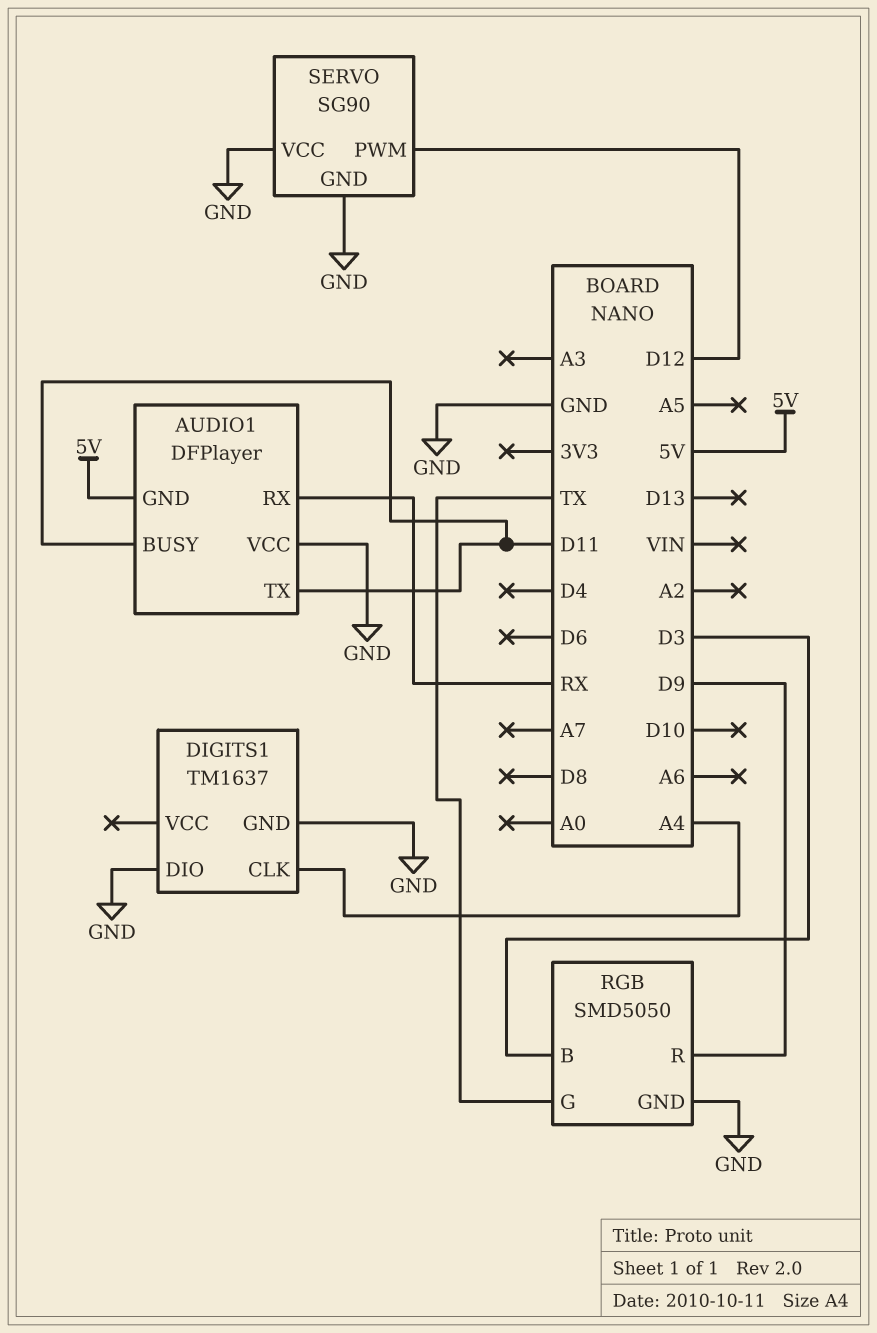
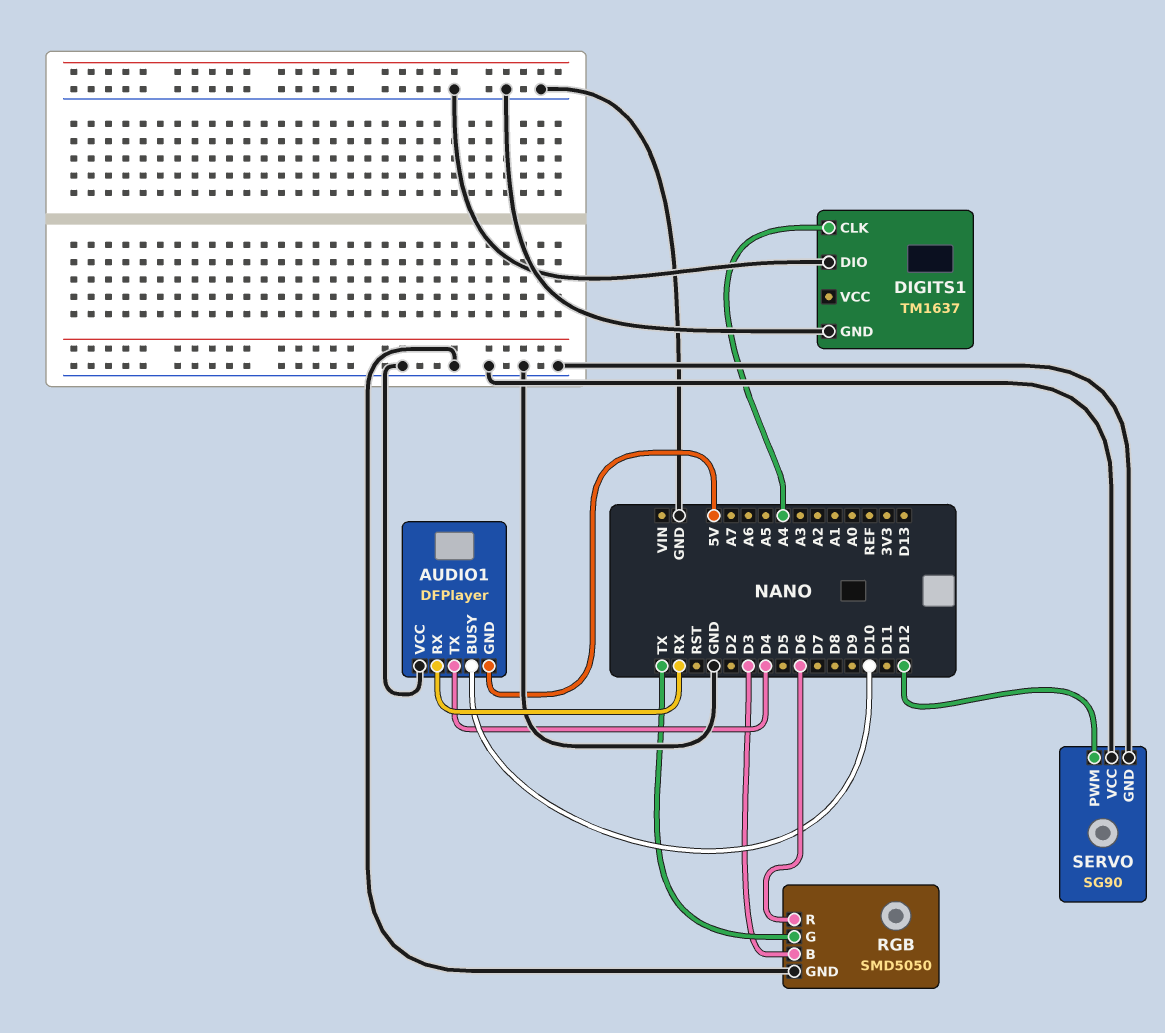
AUDIO1 pin BUSY: D11 -> D10
AUDIO1 pin TX: D11 -> D4
RGB pin R: D9 -> D6

